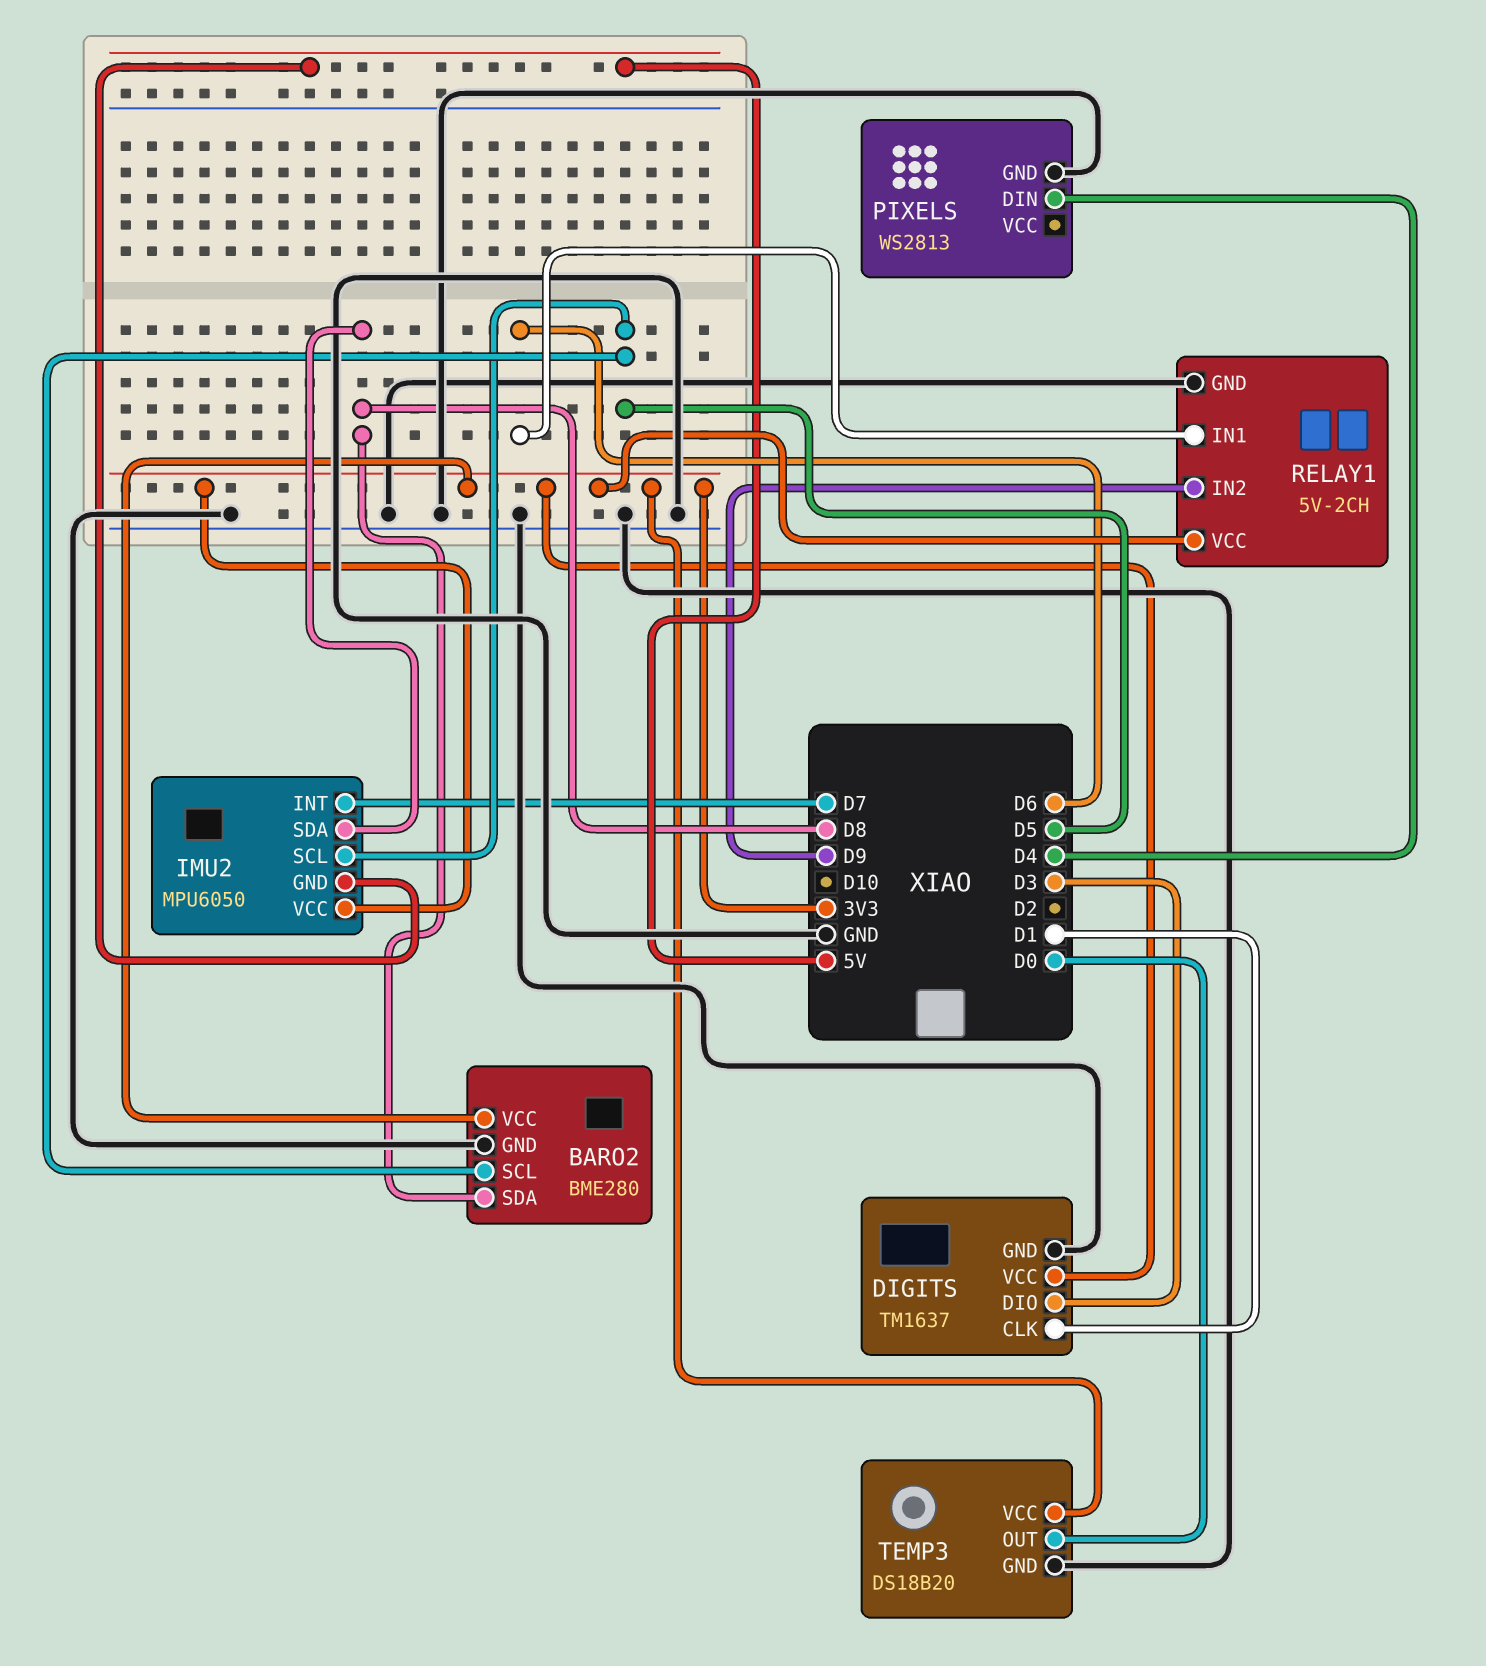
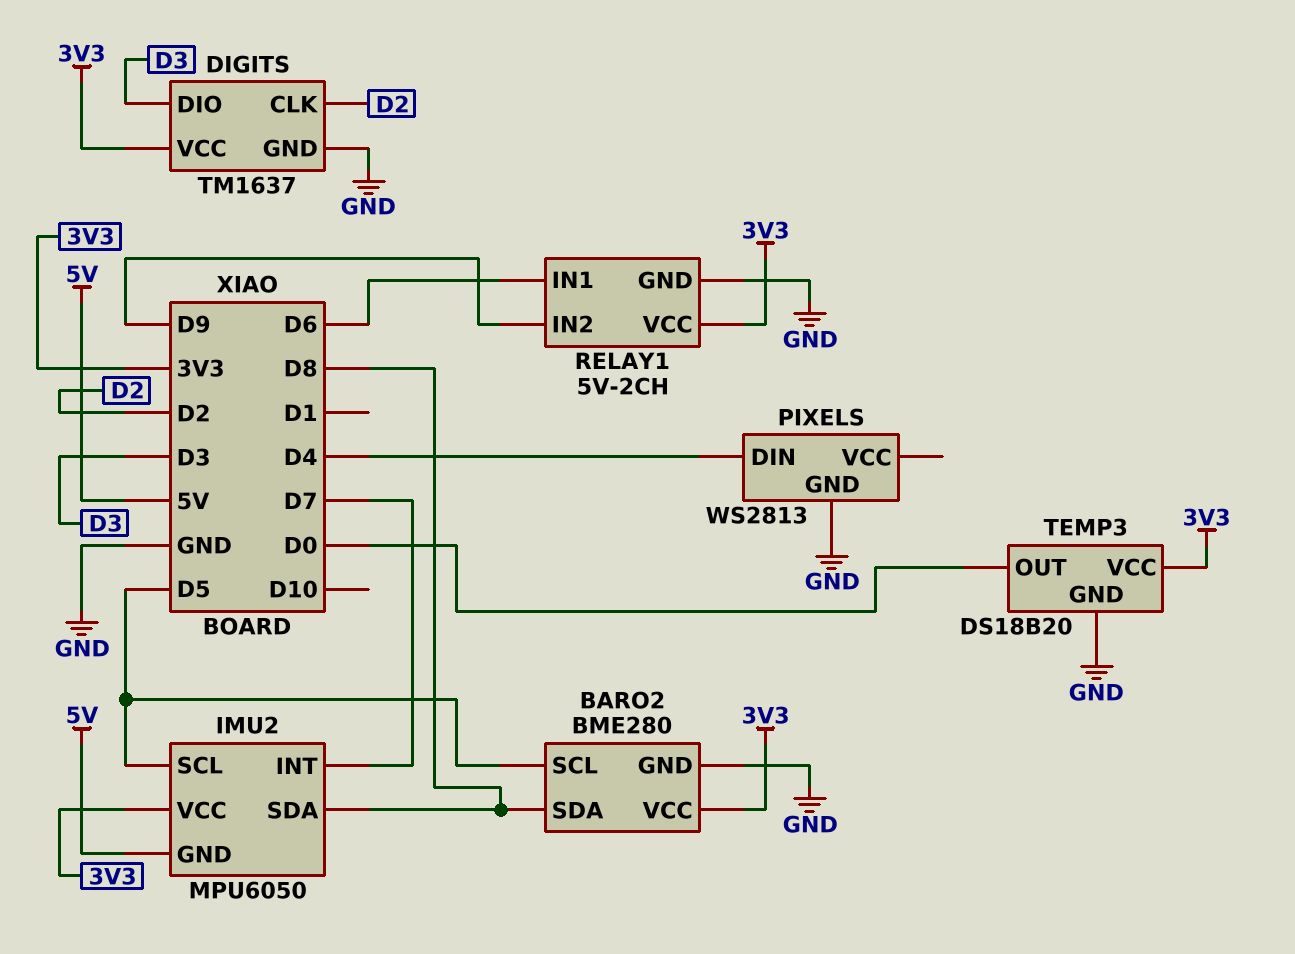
DIGITS pin CLK: D1 -> D2

